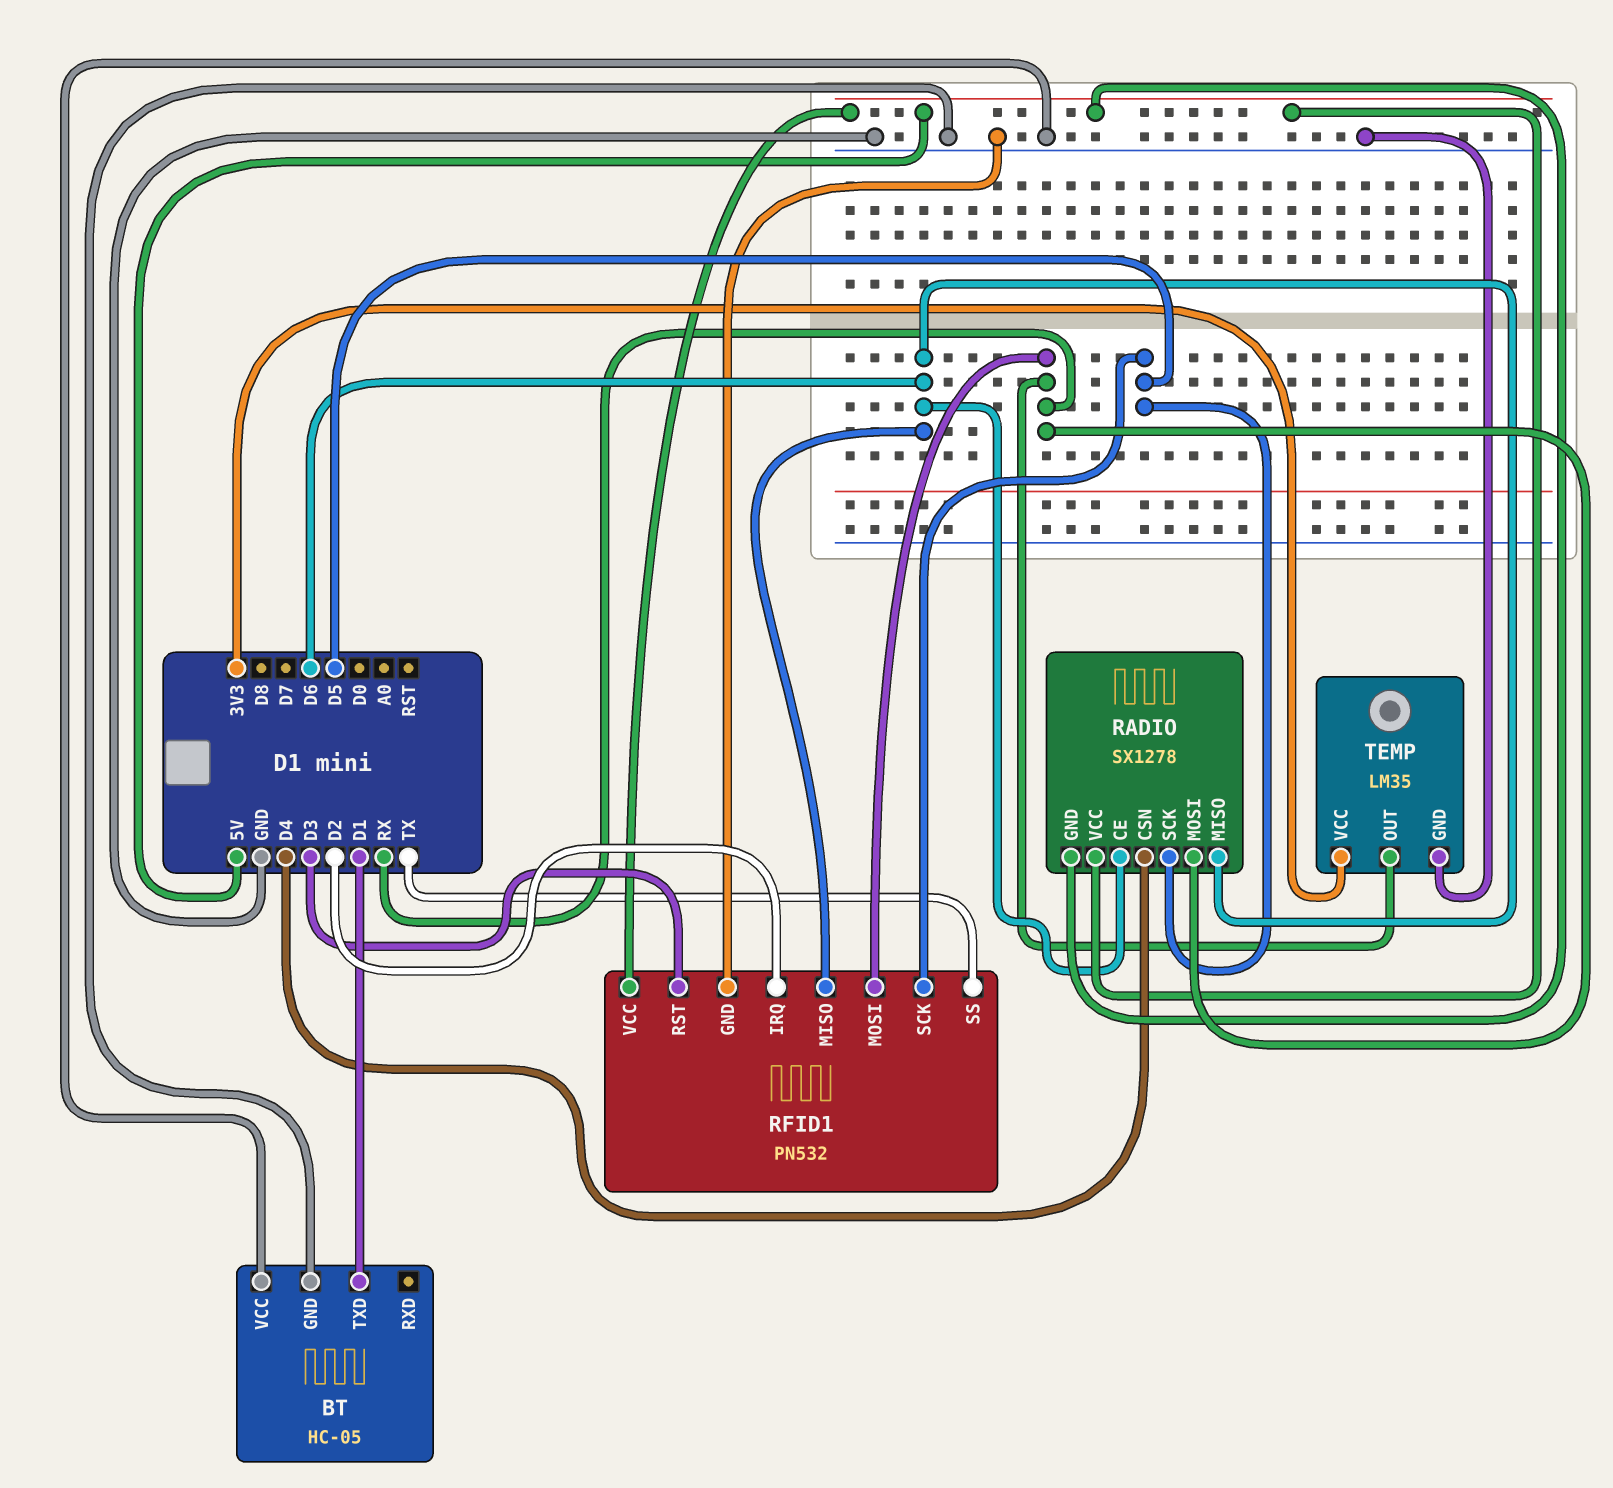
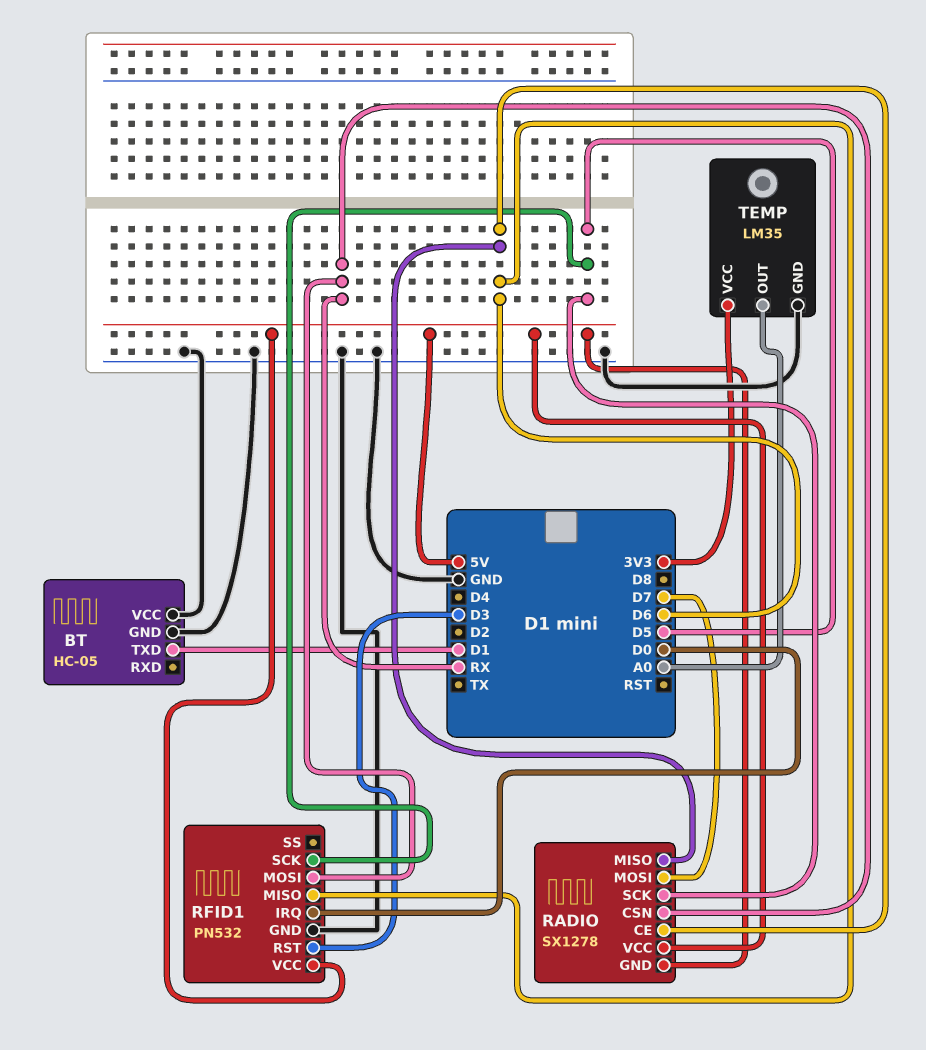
RADIO pin CSN: D4 -> RX
RADIO pin MOSI: RX -> D7
RFID1 pin IRQ: D2 -> D0
RFID1 pin SS: TX -> none
TEMP pin OUT: RX -> A0

